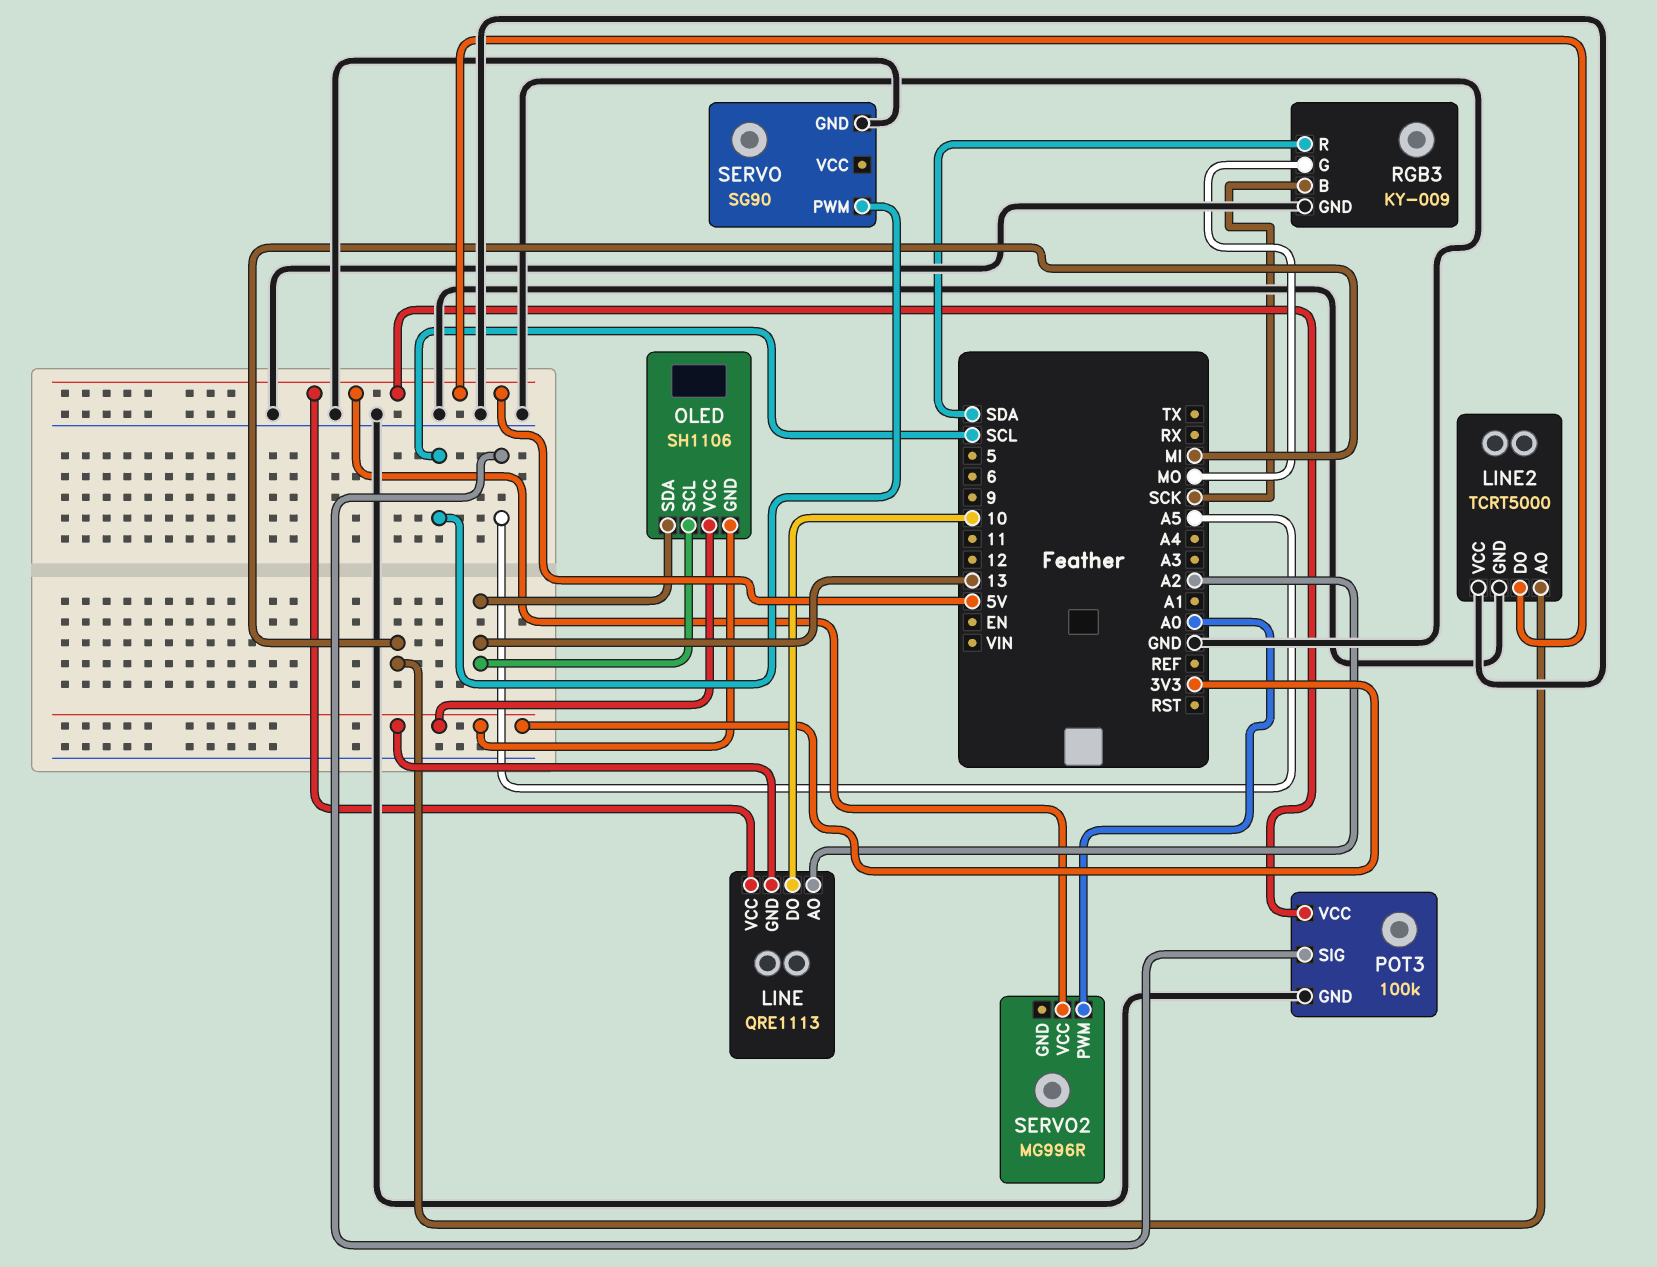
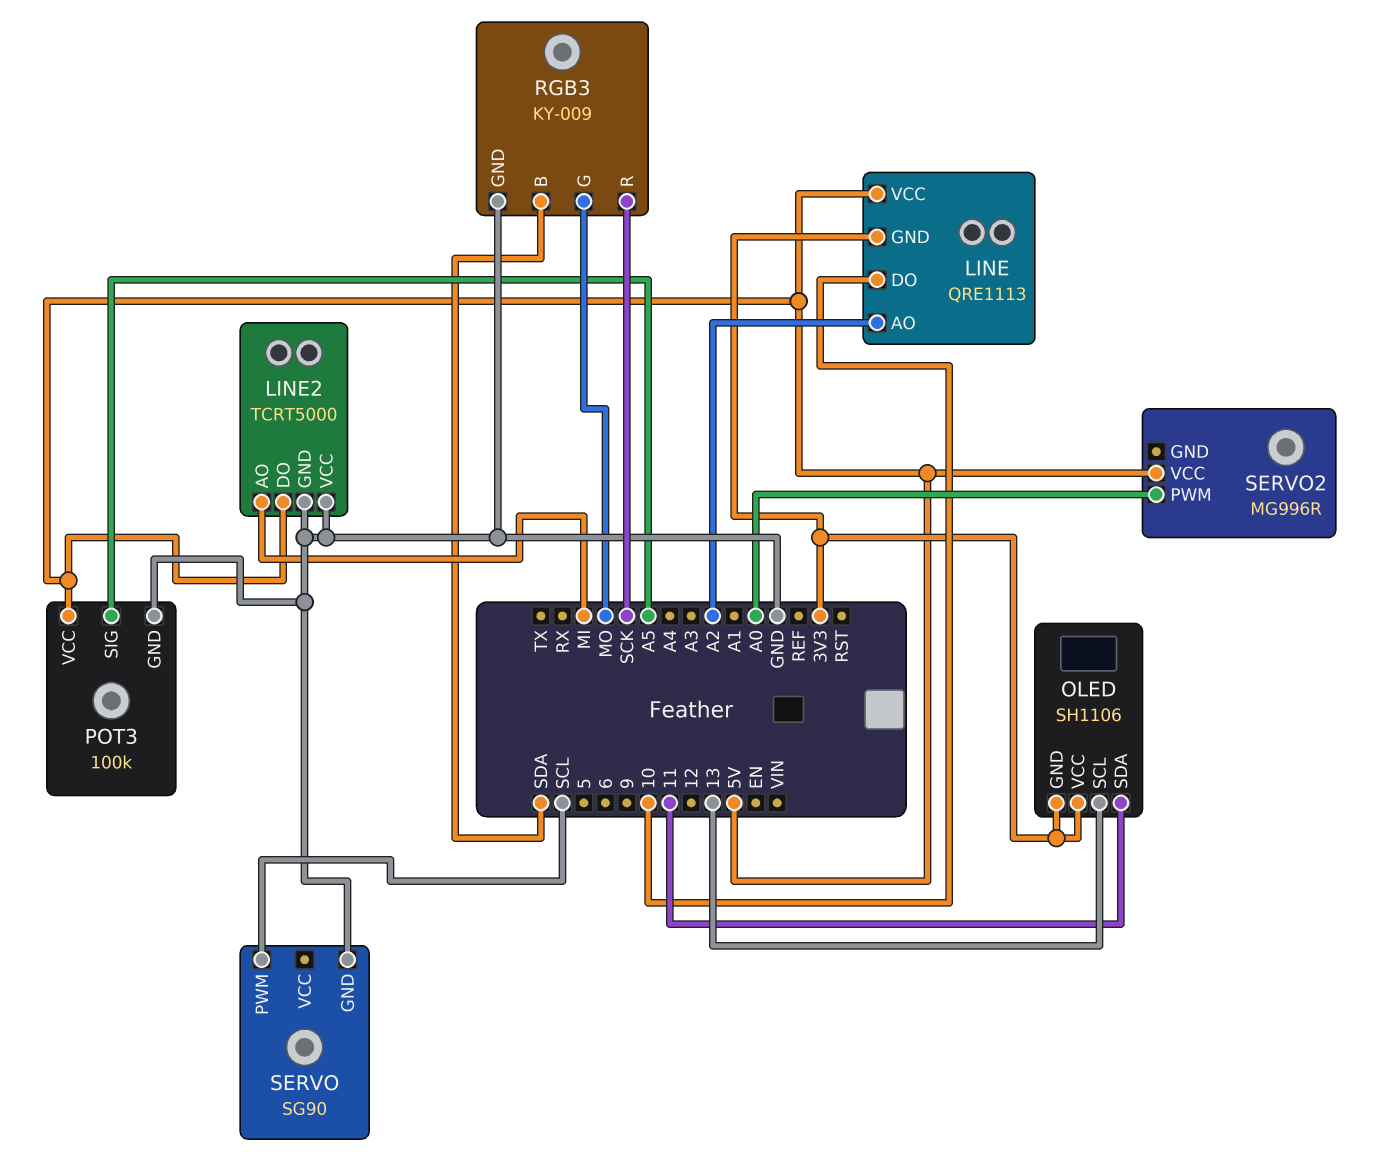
OLED pin SDA: 13 -> 11
RGB3 pin B: SCK -> SDA
RGB3 pin R: SDA -> SCK

